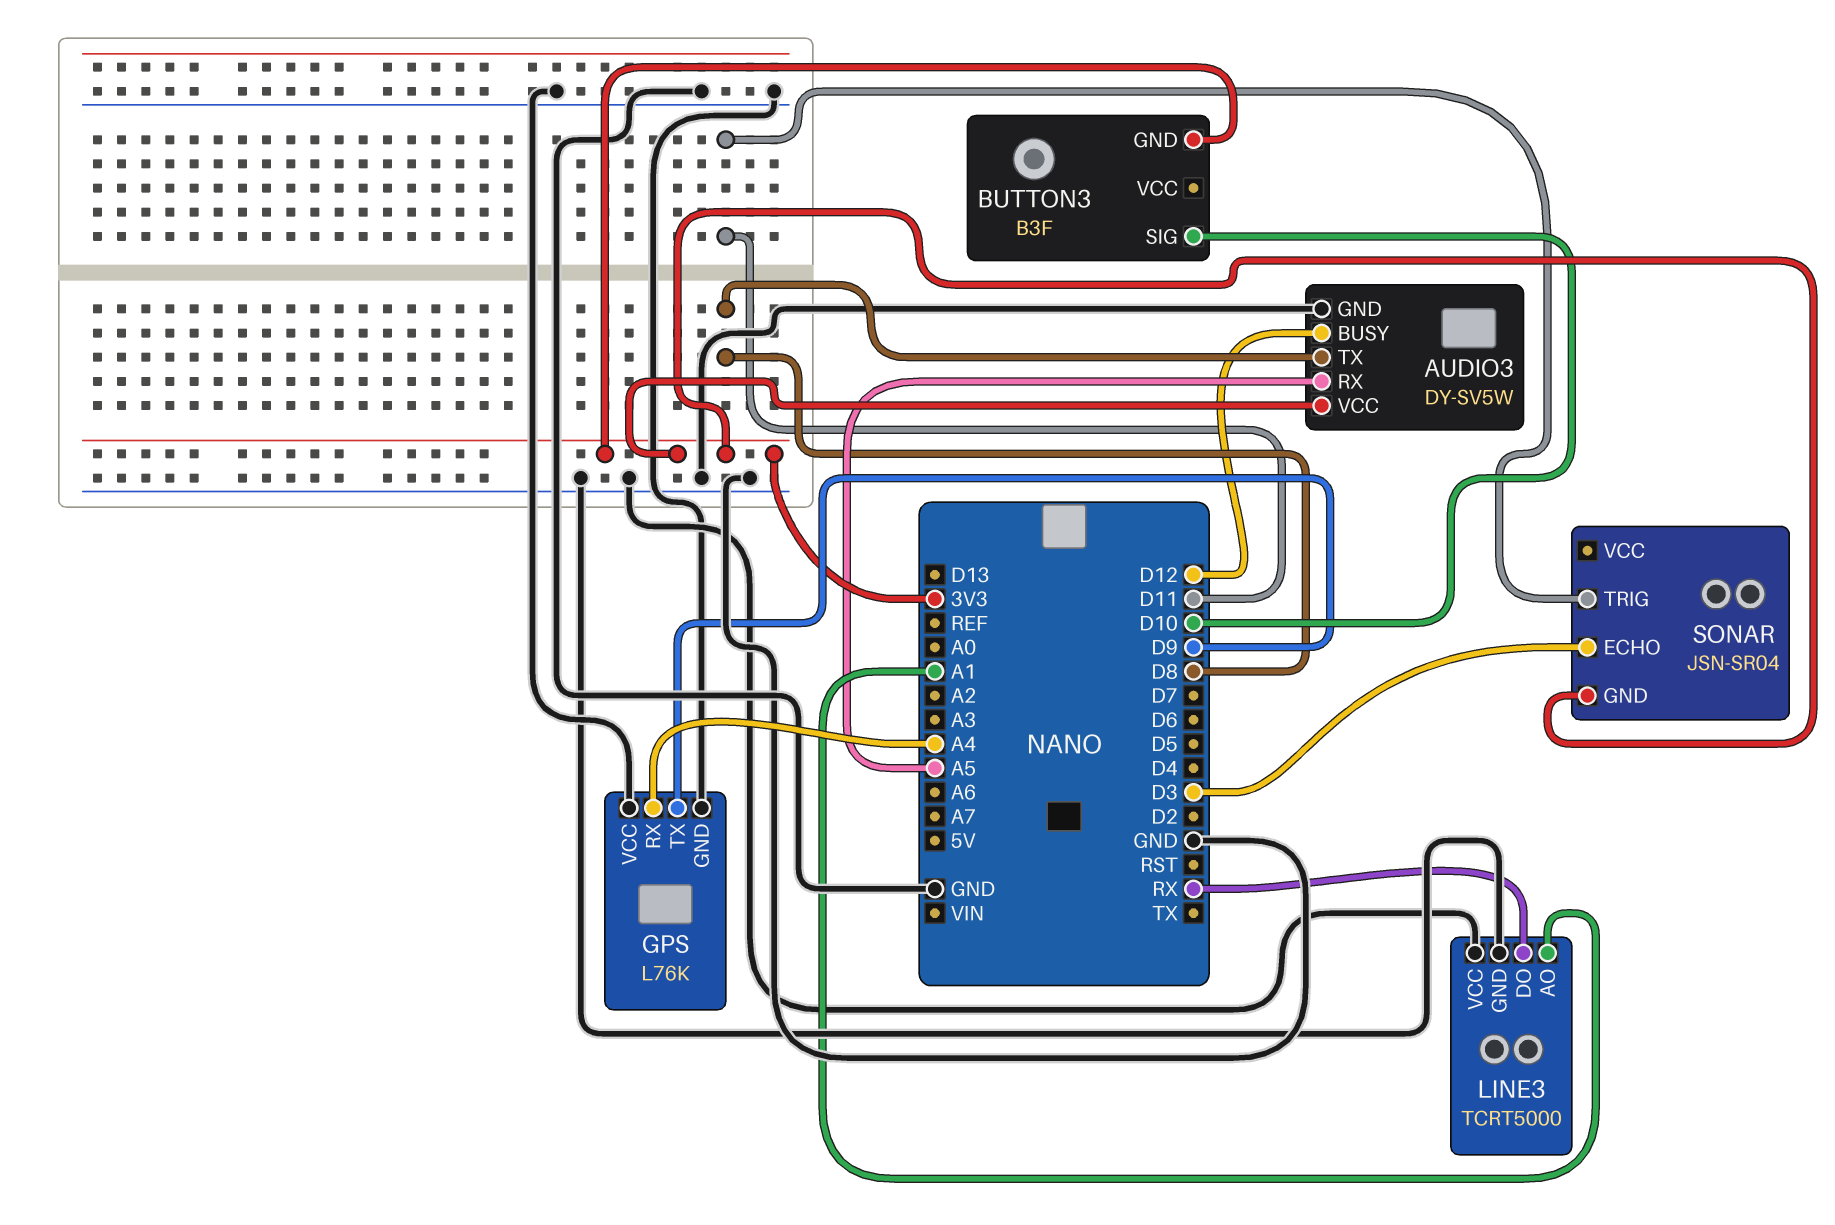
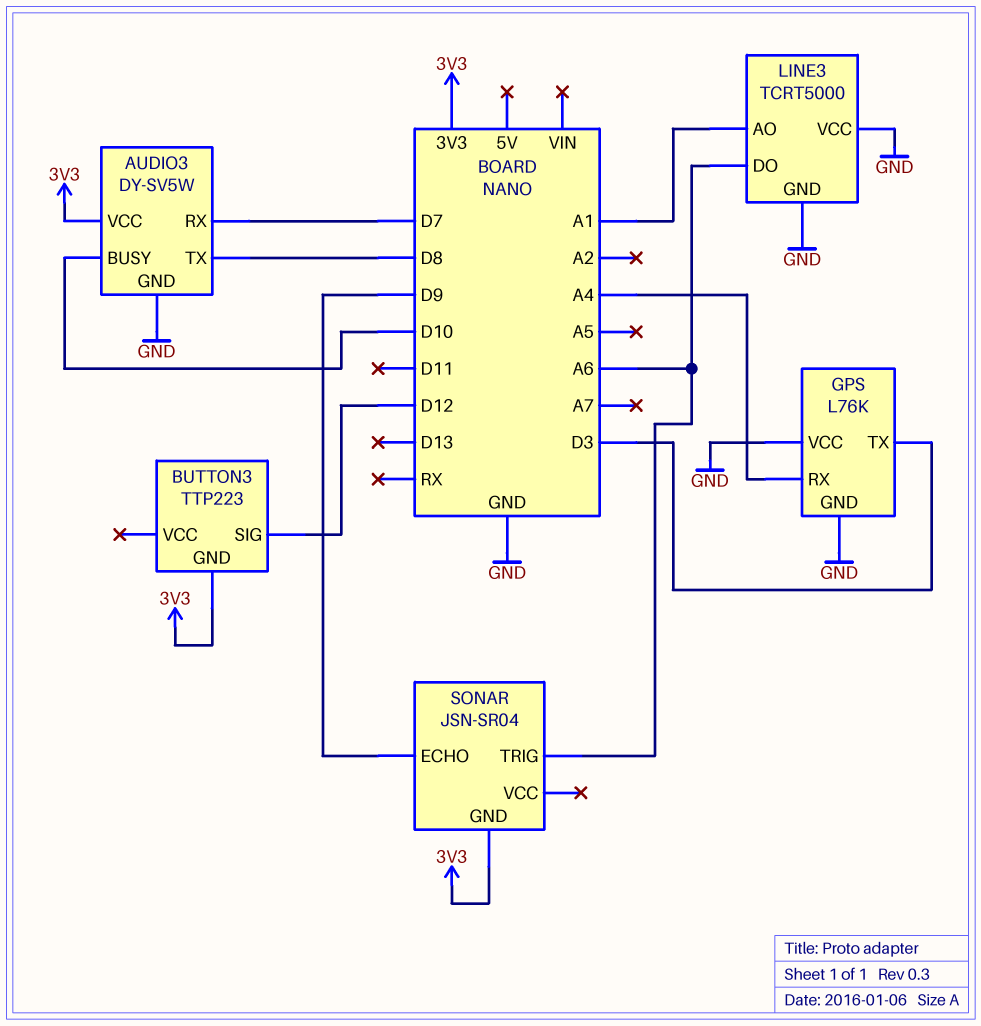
AUDIO3 pin BUSY: D12 -> D10
AUDIO3 pin RX: A5 -> D7
BUTTON3: B3F -> TTP223
BUTTON3 pin SIG: D10 -> D12
GPS pin TX: D9 -> D3
LINE3 pin DO: RX -> A6
SONAR pin ECHO: D3 -> D9
SONAR pin TRIG: D11 -> A6

